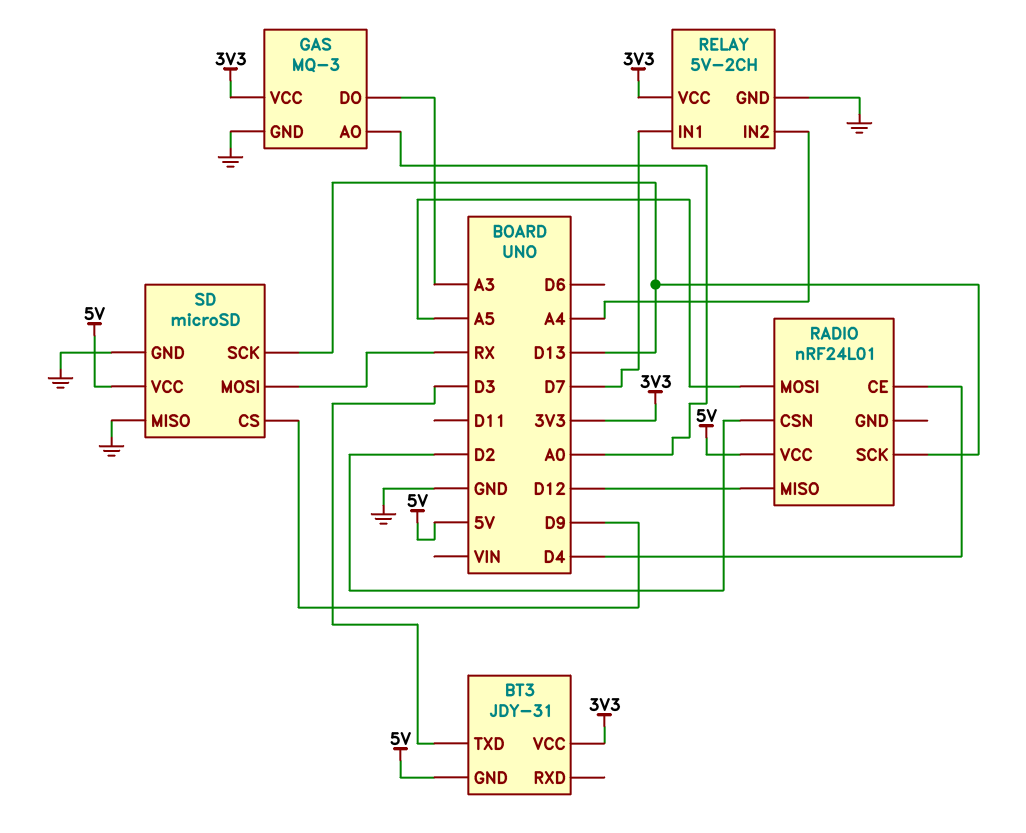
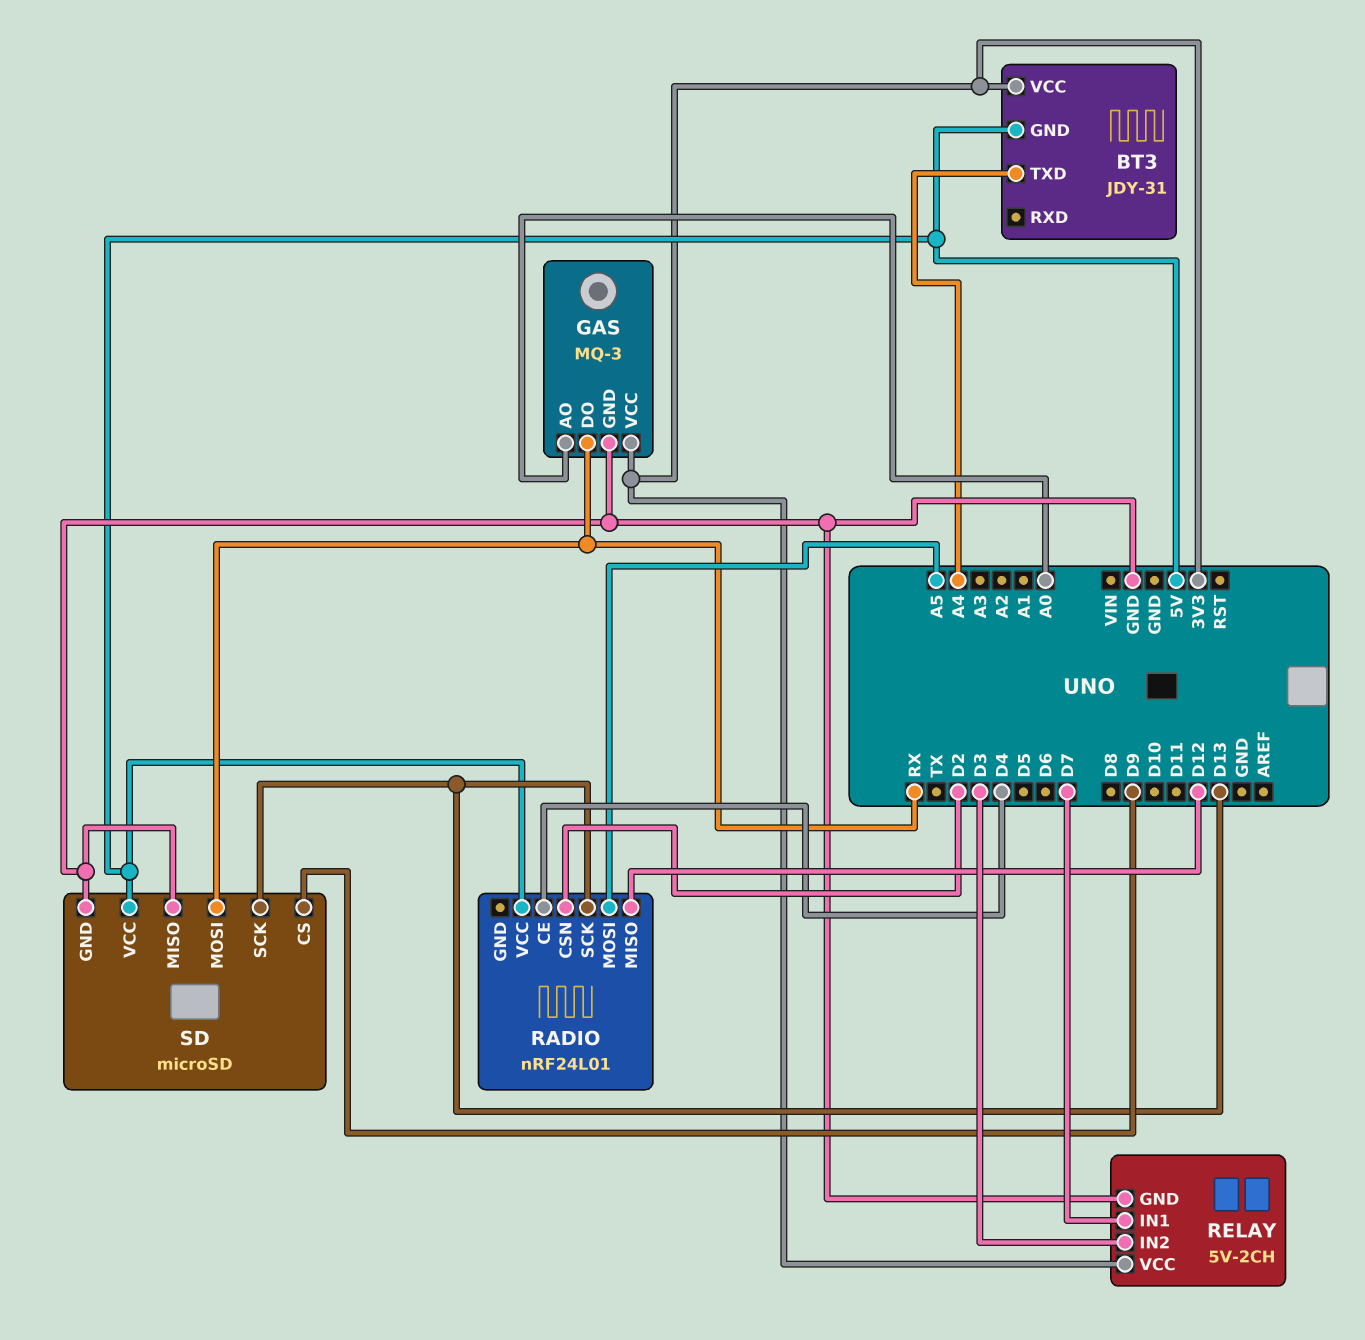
BT3 pin TXD: D3 -> A4
GAS pin DO: A3 -> RX
RELAY pin IN2: A4 -> D3

